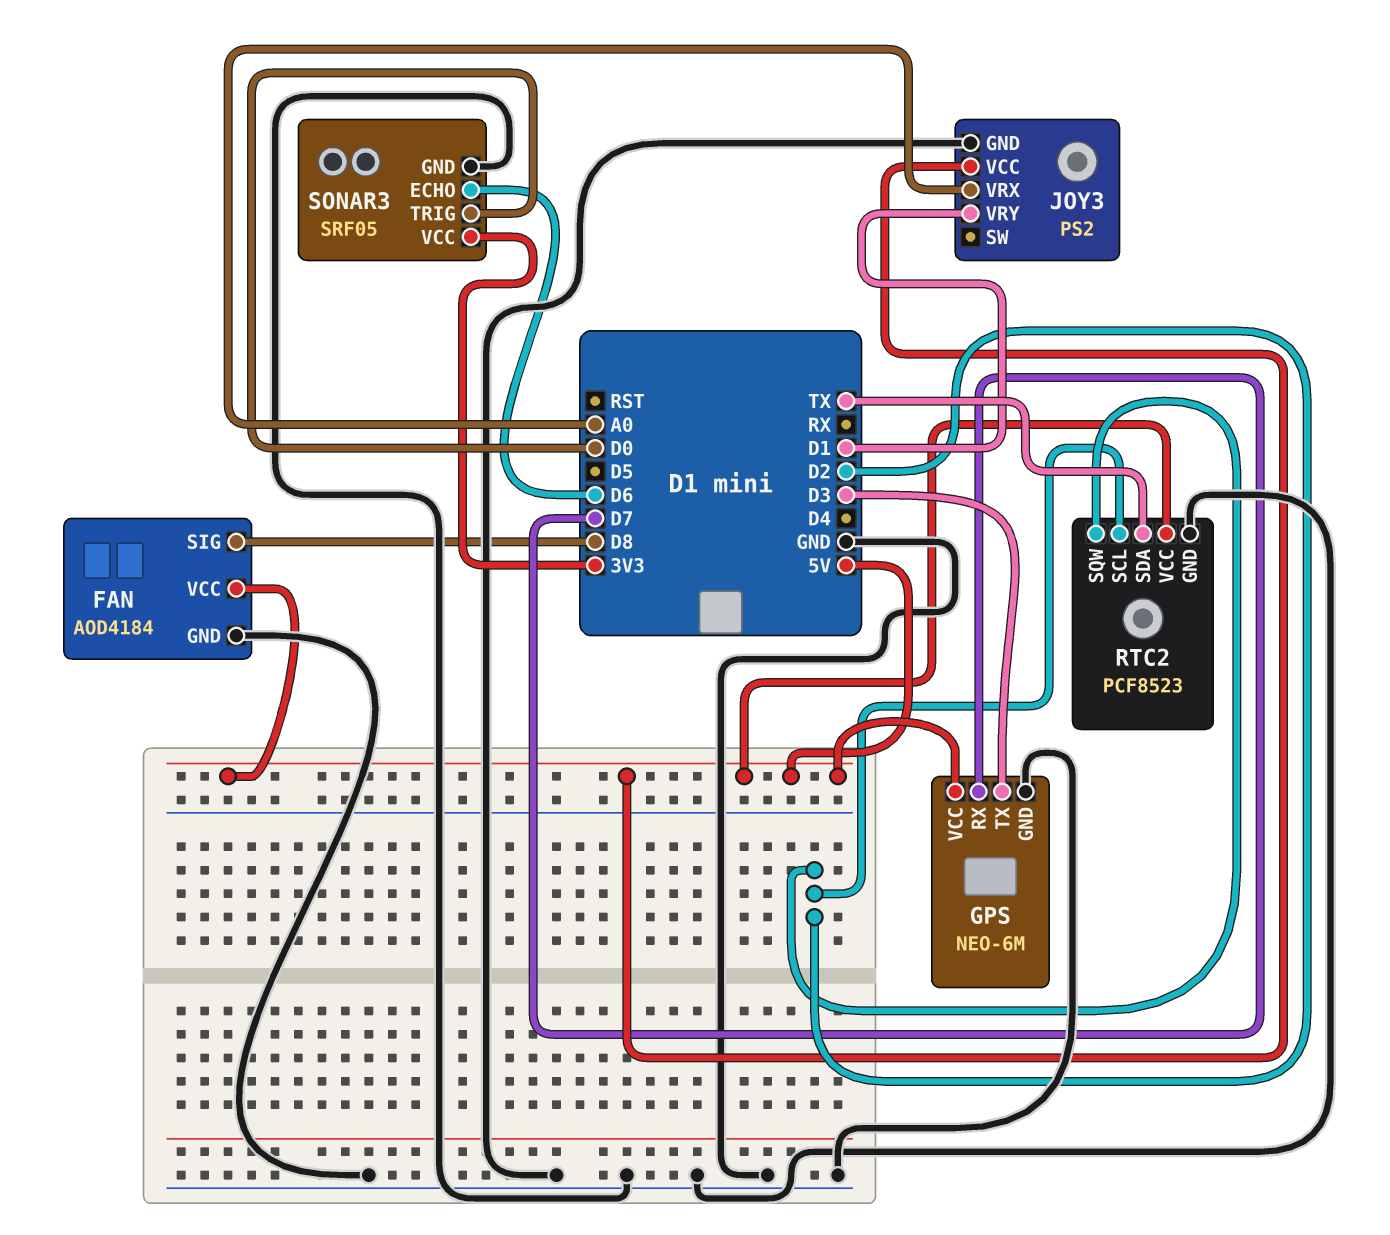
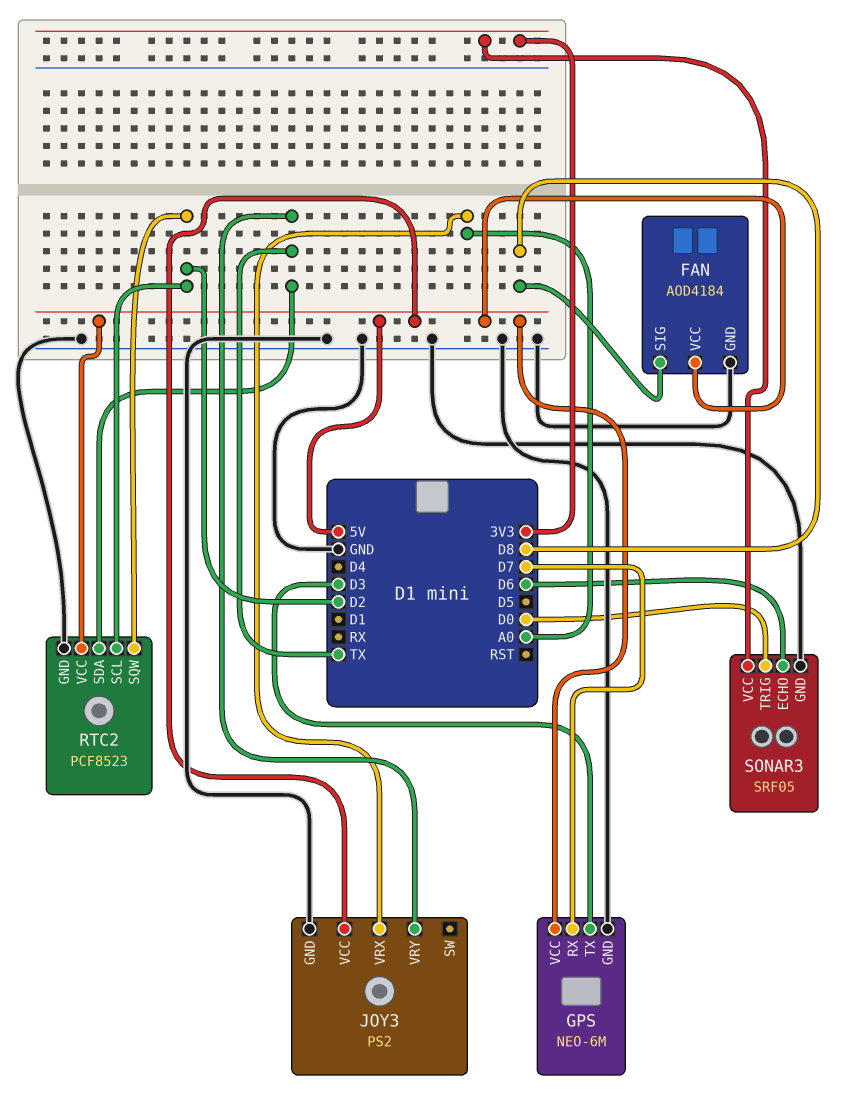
JOY3 pin VRY: D1 -> TX

